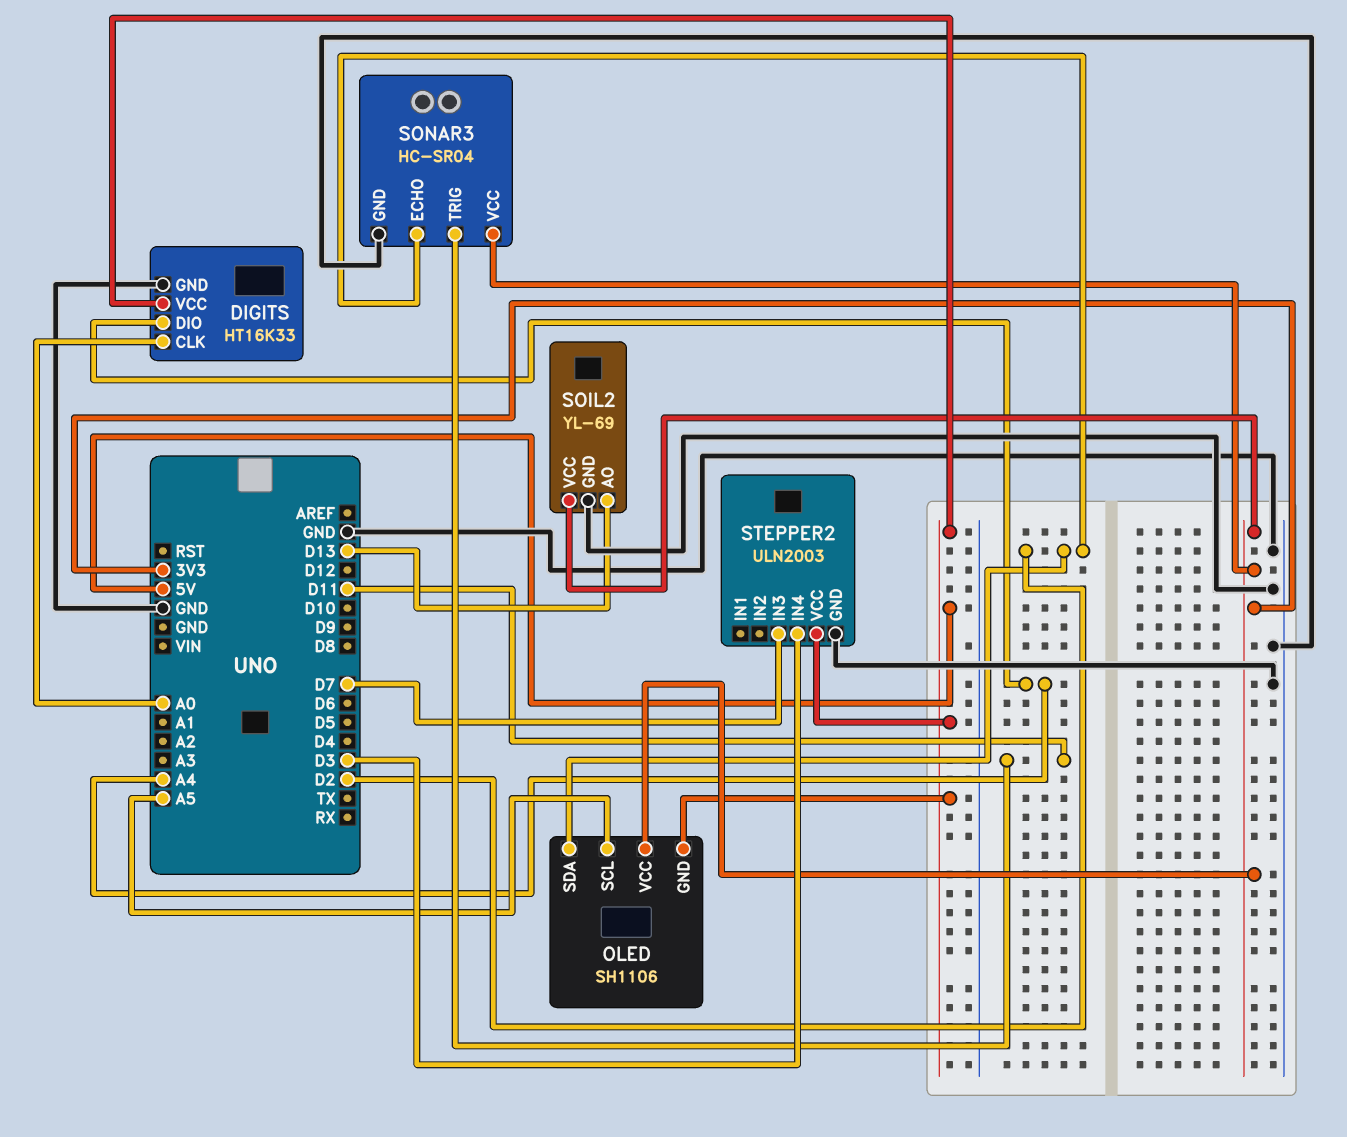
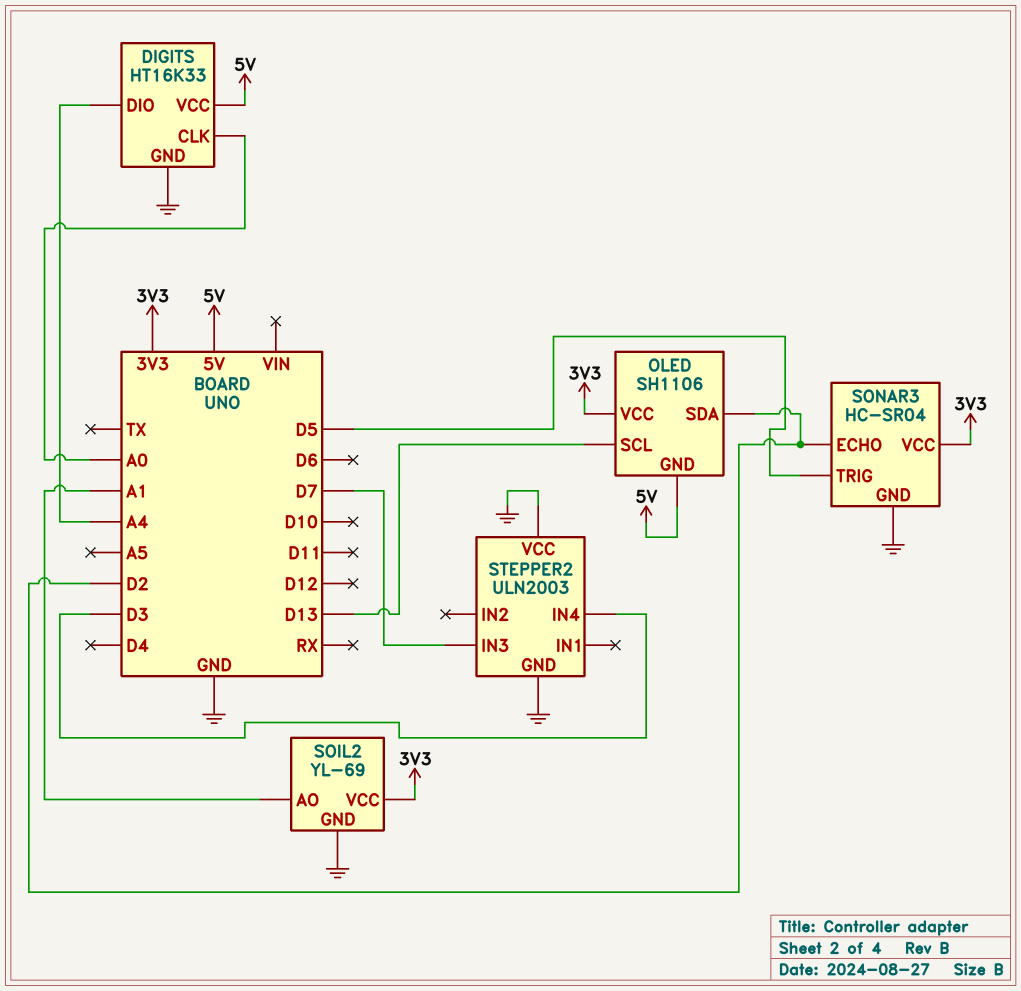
OLED pin SCL: A5 -> D13
SOIL2 pin AO: D13 -> A1
SONAR3 pin TRIG: D11 -> D5
STEPPER2 pin VCC: 5V -> GND

